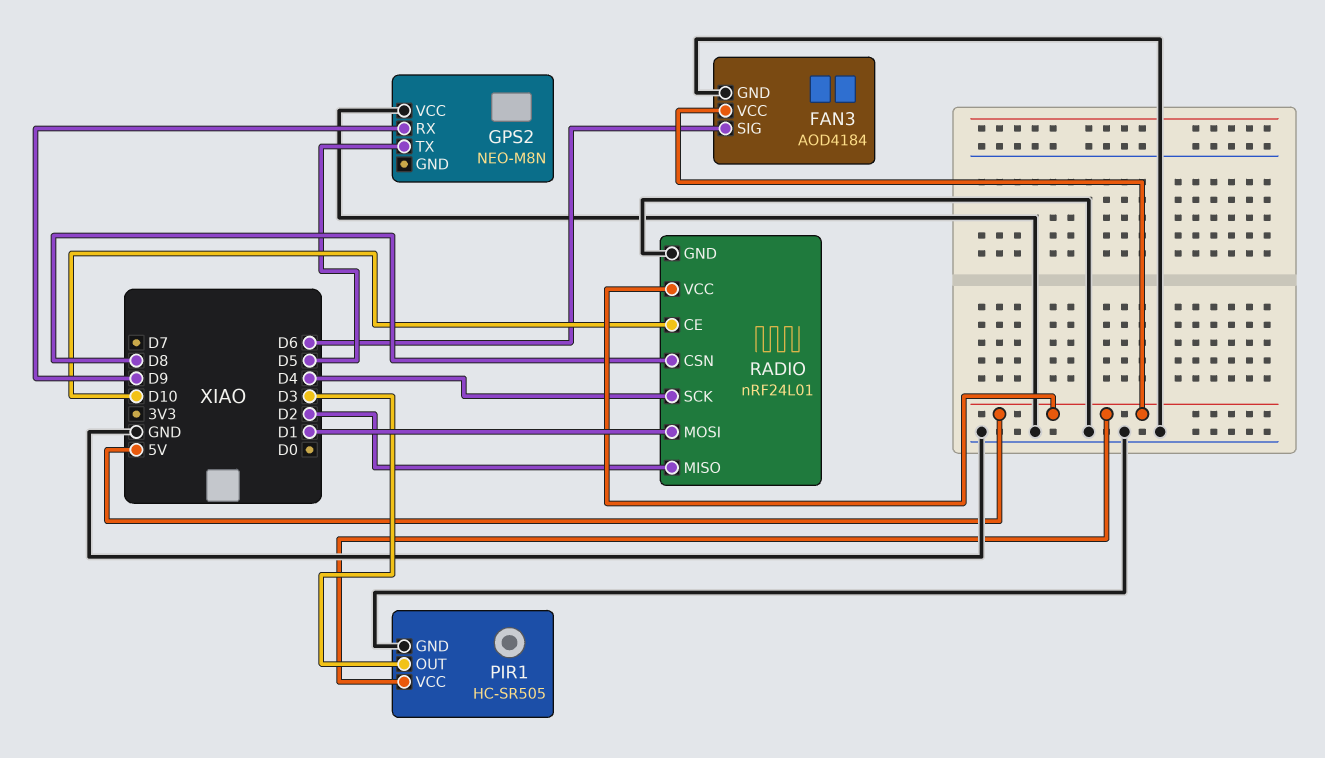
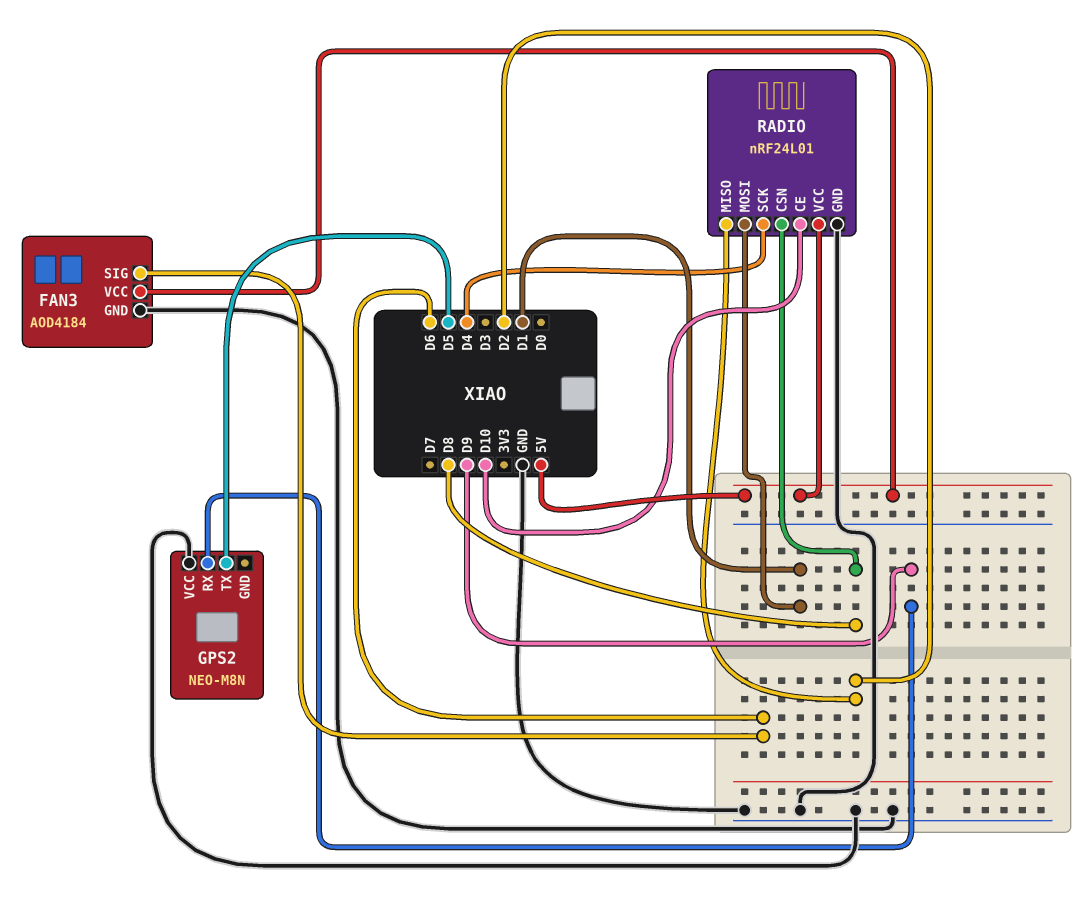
PIR1: HC-SR505 -> none
PIR1 pin GND: GND -> none
PIR1 pin OUT: D3 -> none
PIR1 pin VCC: 5V -> none

